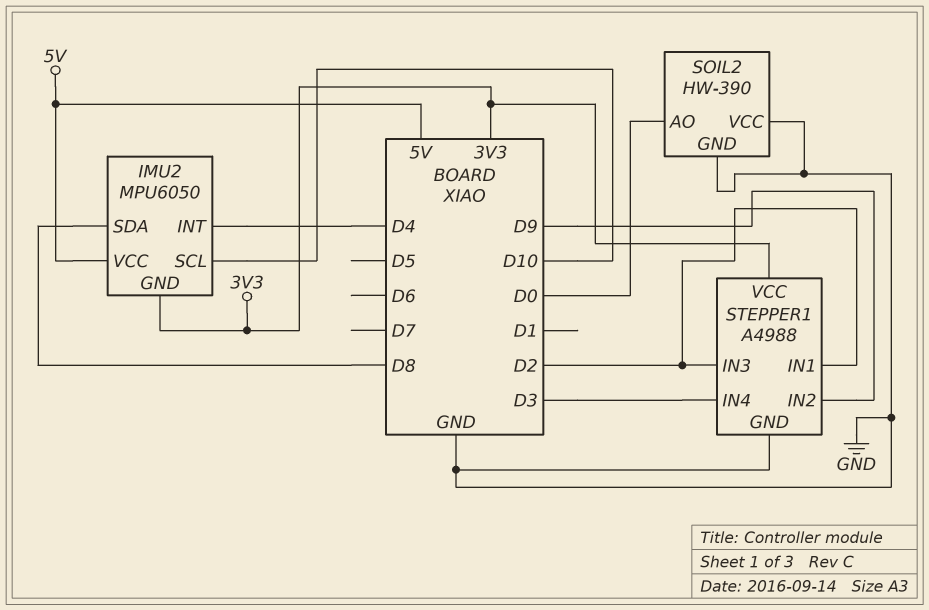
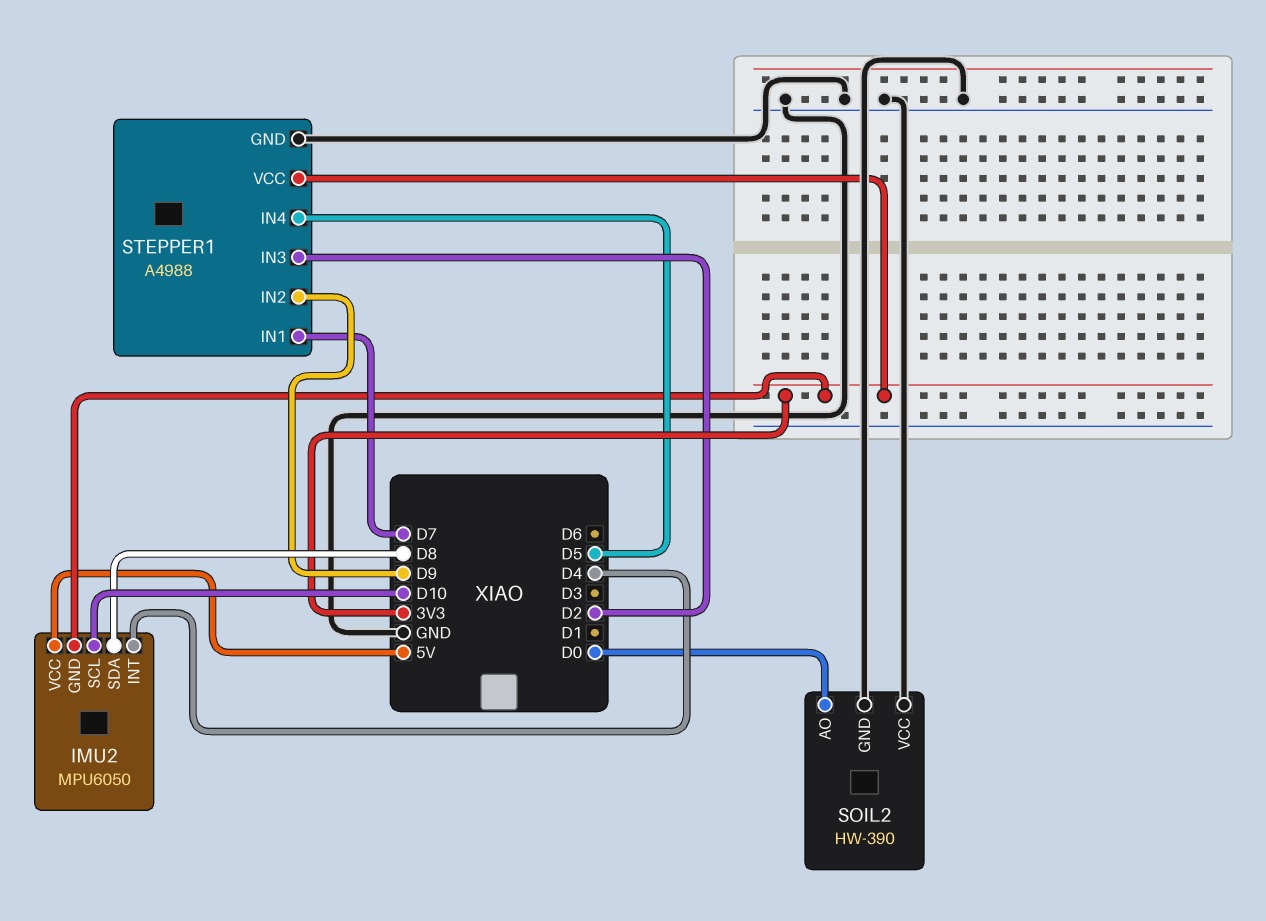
STEPPER1 pin IN1: D2 -> D7
STEPPER1 pin IN4: D3 -> D5

